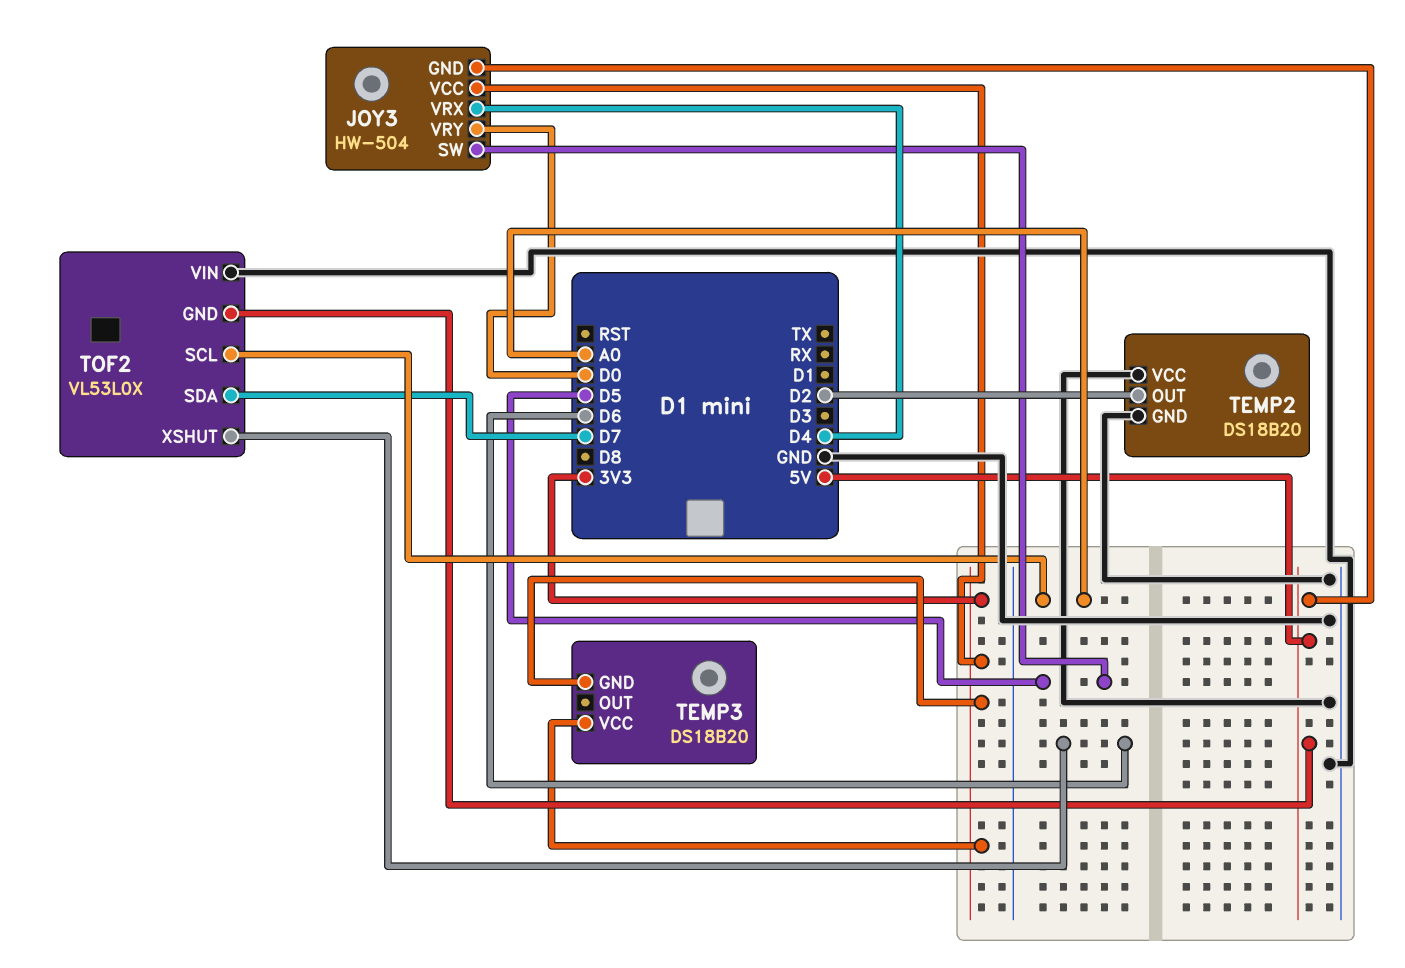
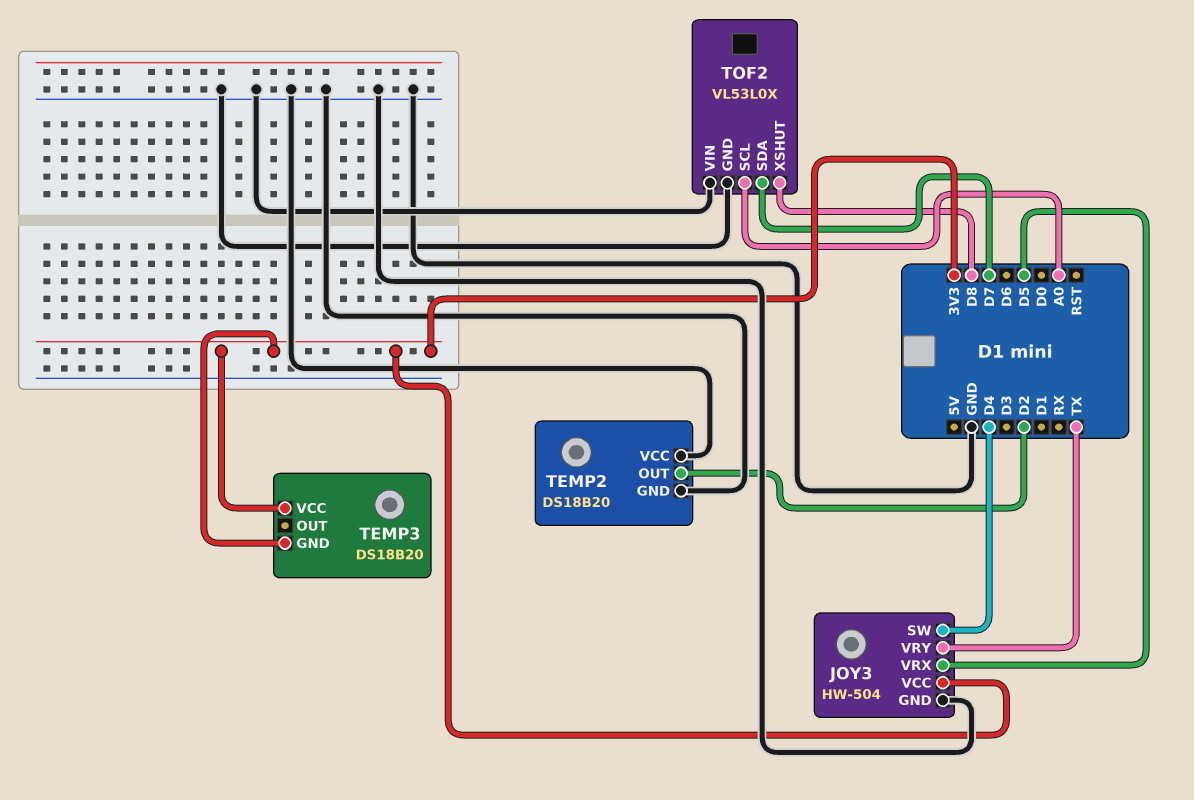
JOY3 pin GND: 5V -> GND
JOY3 pin SW: D5 -> D4
JOY3 pin VRX: D4 -> D5
JOY3 pin VRY: D0 -> TX
TOF2 pin GND: 5V -> GND
TOF2 pin XSHUT: D6 -> D8

